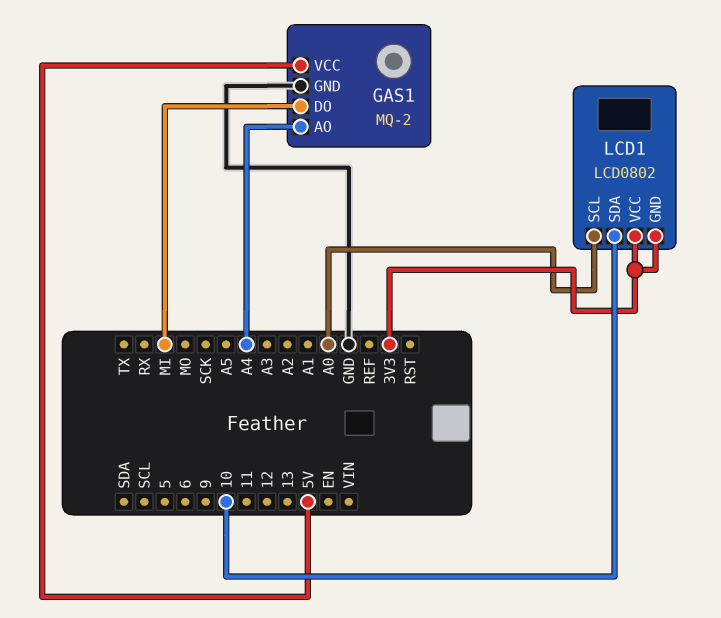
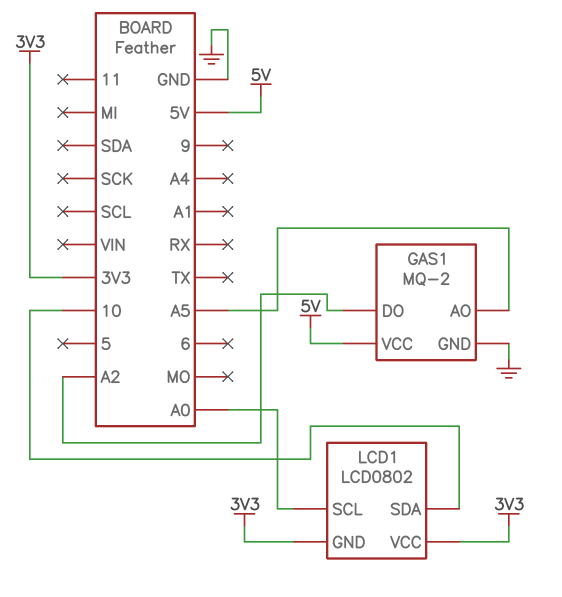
GAS1 pin AO: A4 -> A5
GAS1 pin DO: MI -> A2

